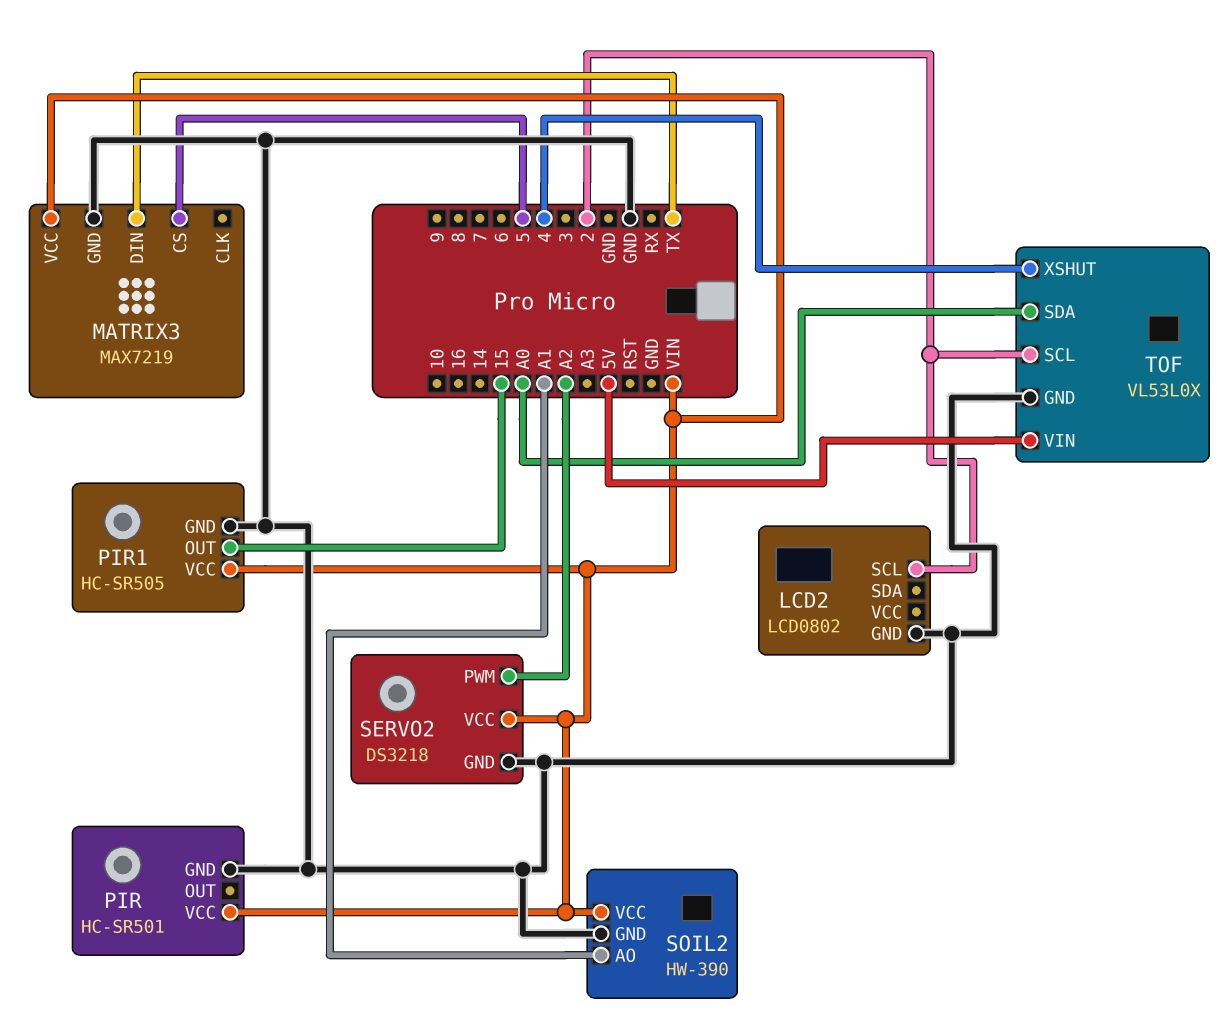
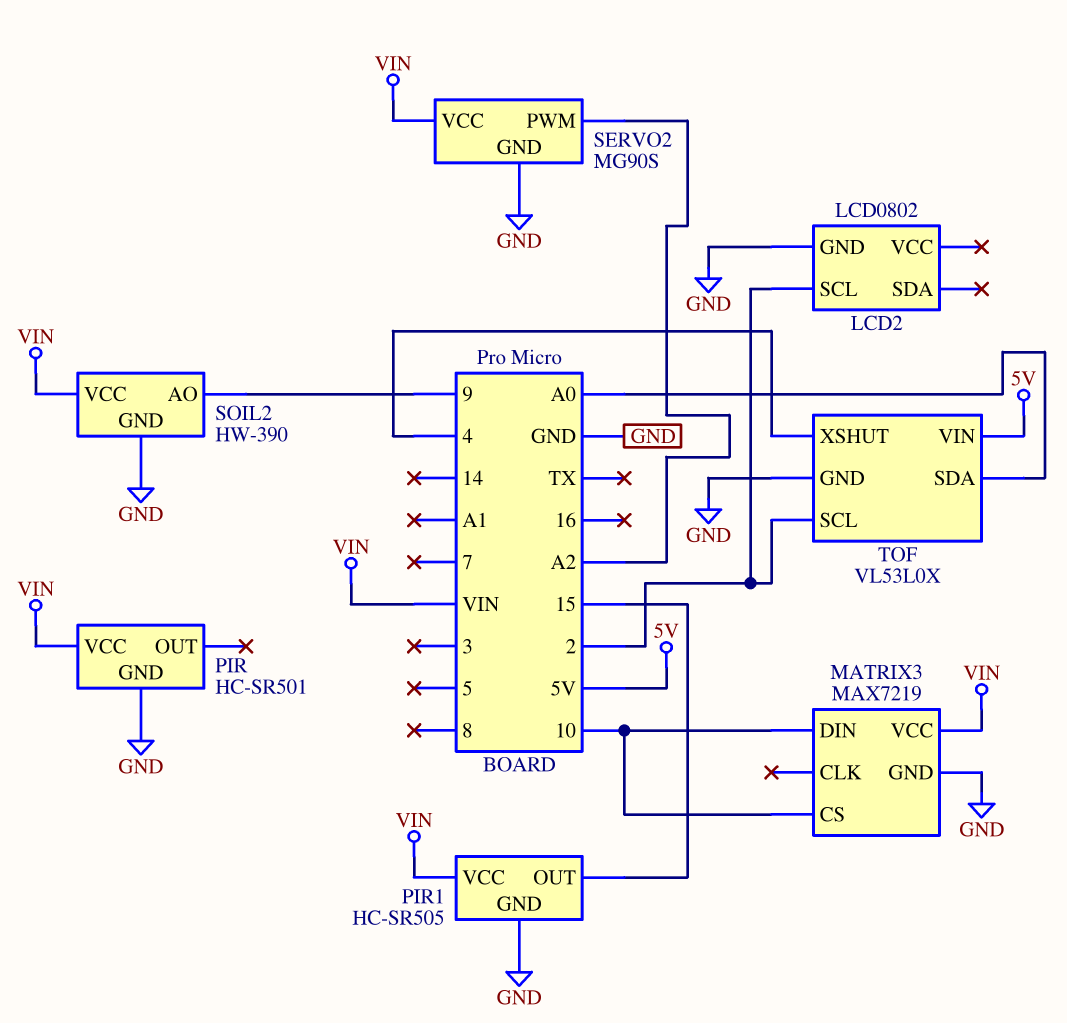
MATRIX3 pin CS: 5 -> 10
MATRIX3 pin DIN: TX -> 10
SERVO2: DS3218 -> MG90S
SOIL2 pin AO: A1 -> 9

